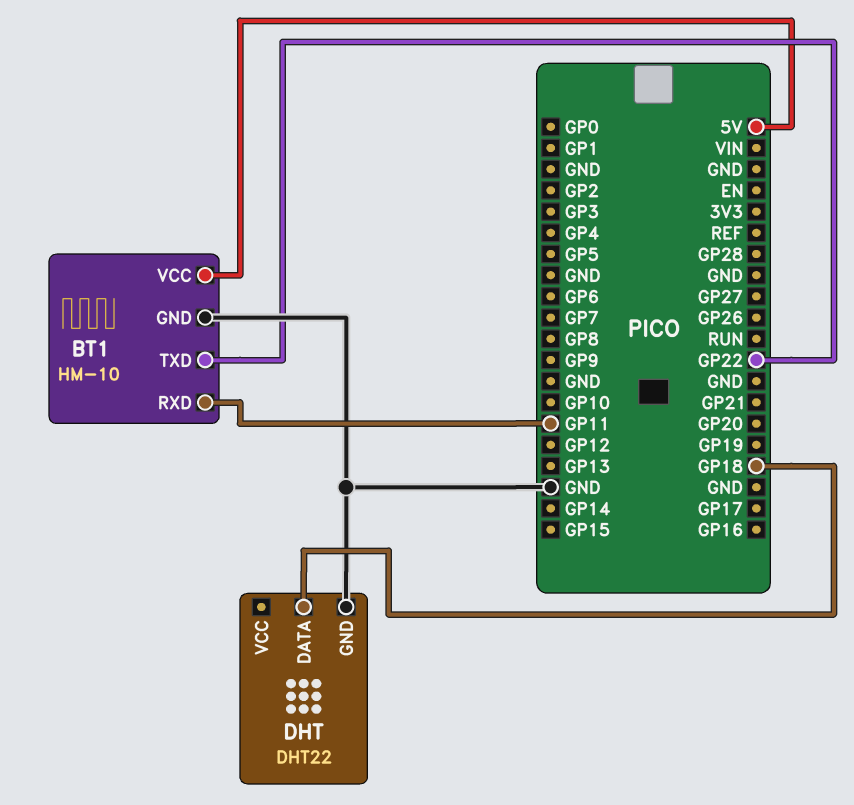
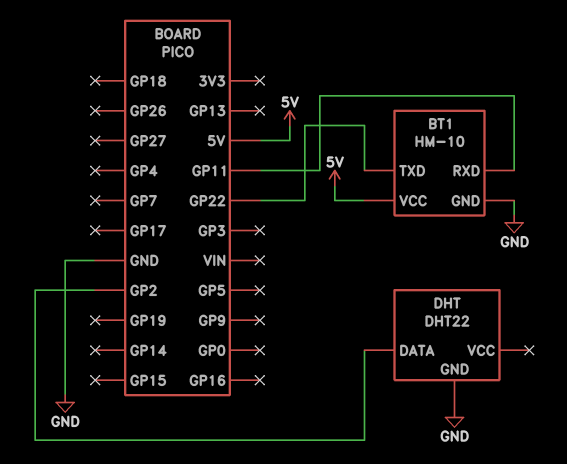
DHT pin DATA: GP18 -> GP2

